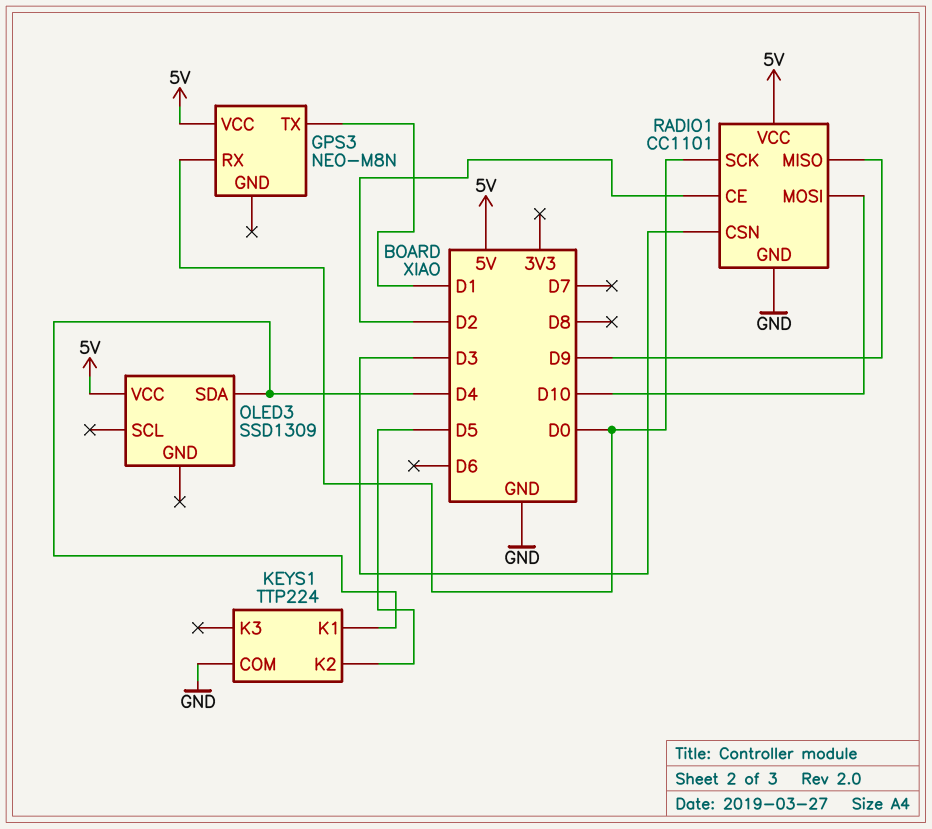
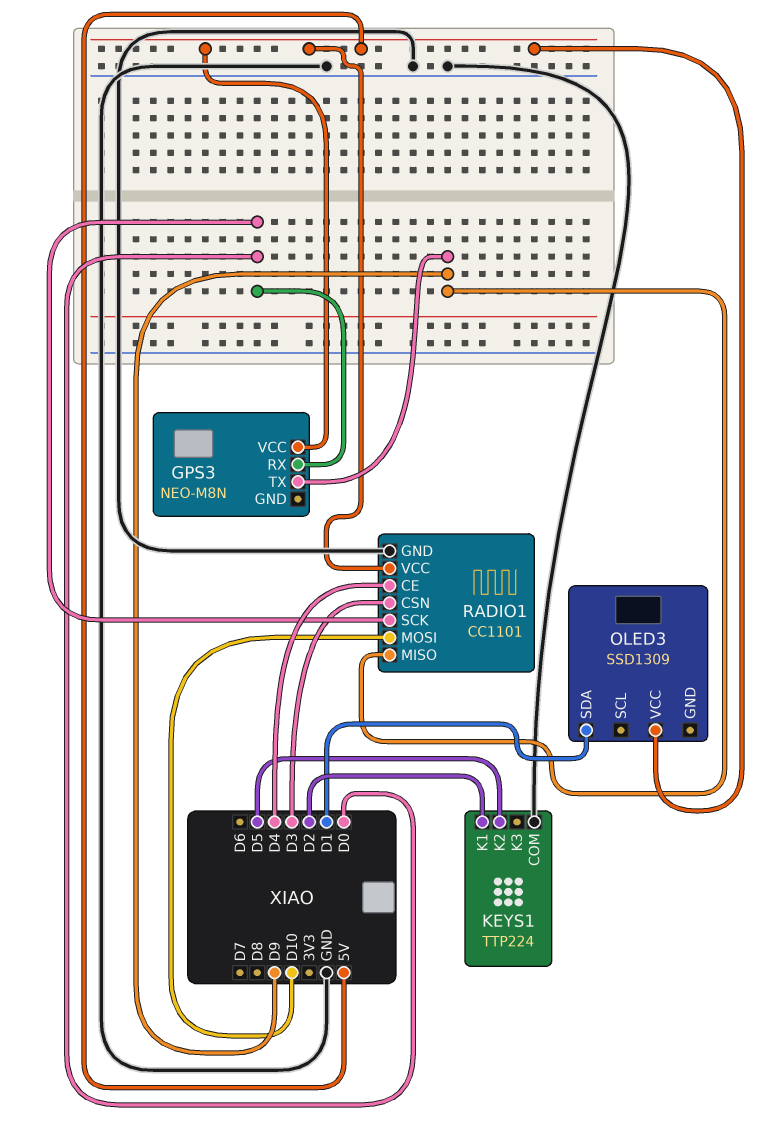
GPS3 pin TX: D1 -> D9
KEYS1 pin K1: D4 -> D2
OLED3 pin SDA: D4 -> D1
RADIO1 pin CE: D2 -> D4

